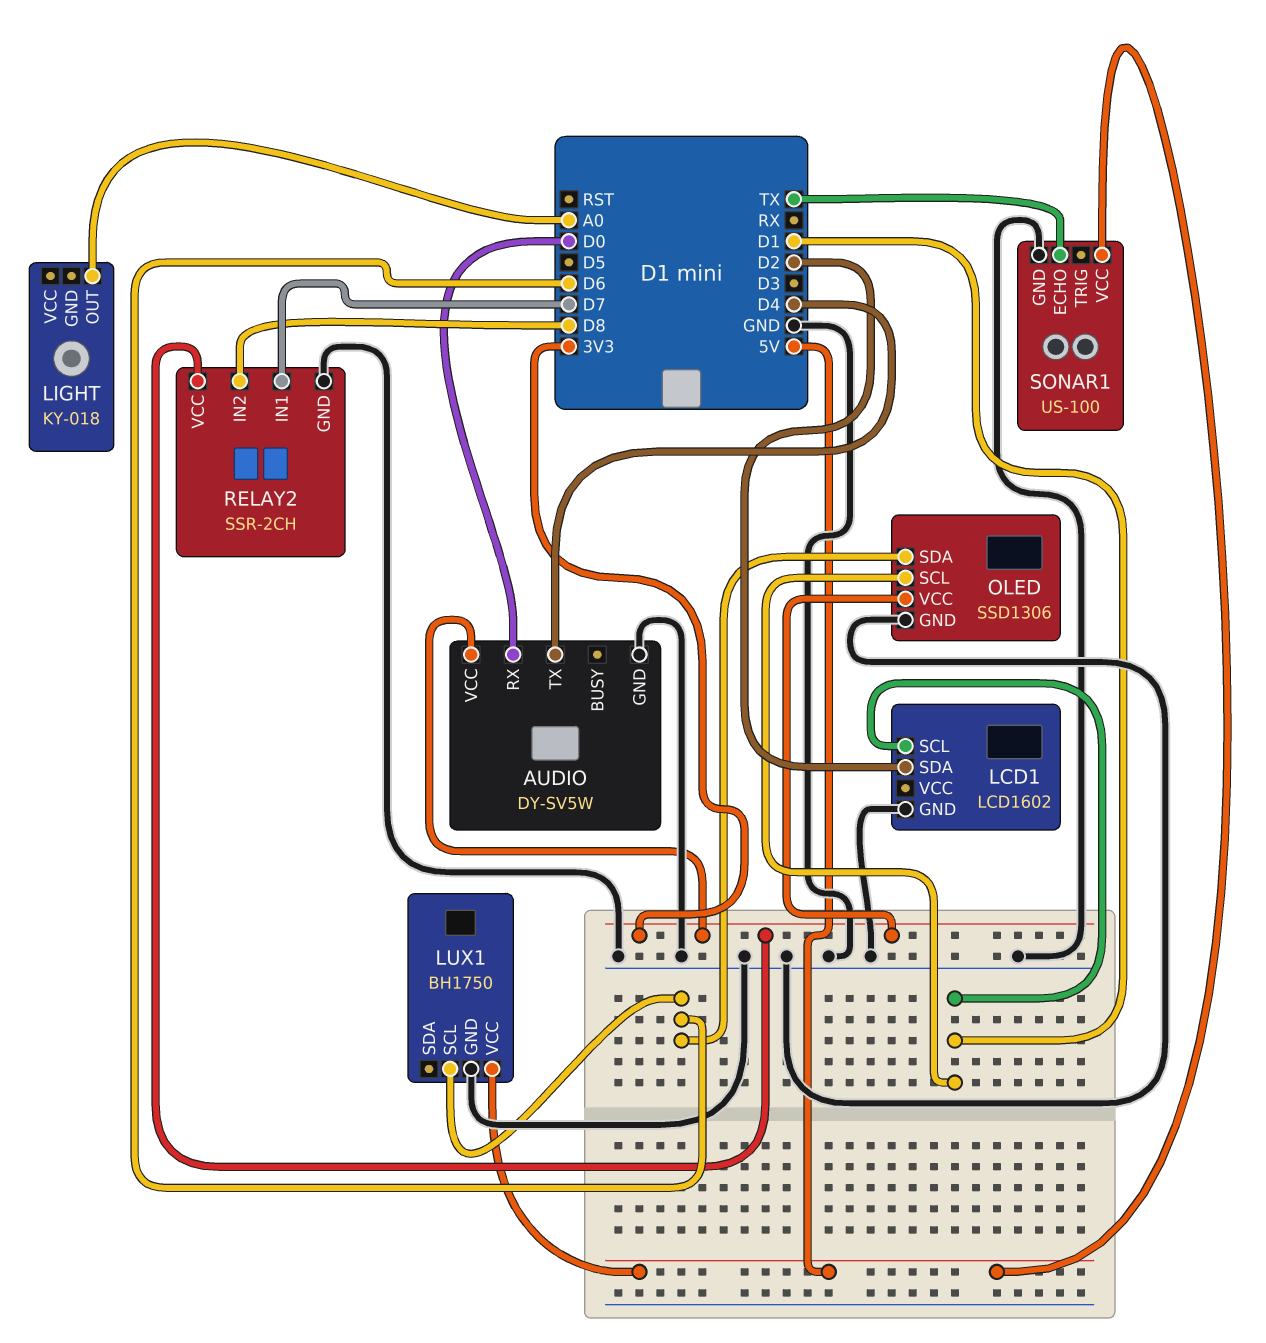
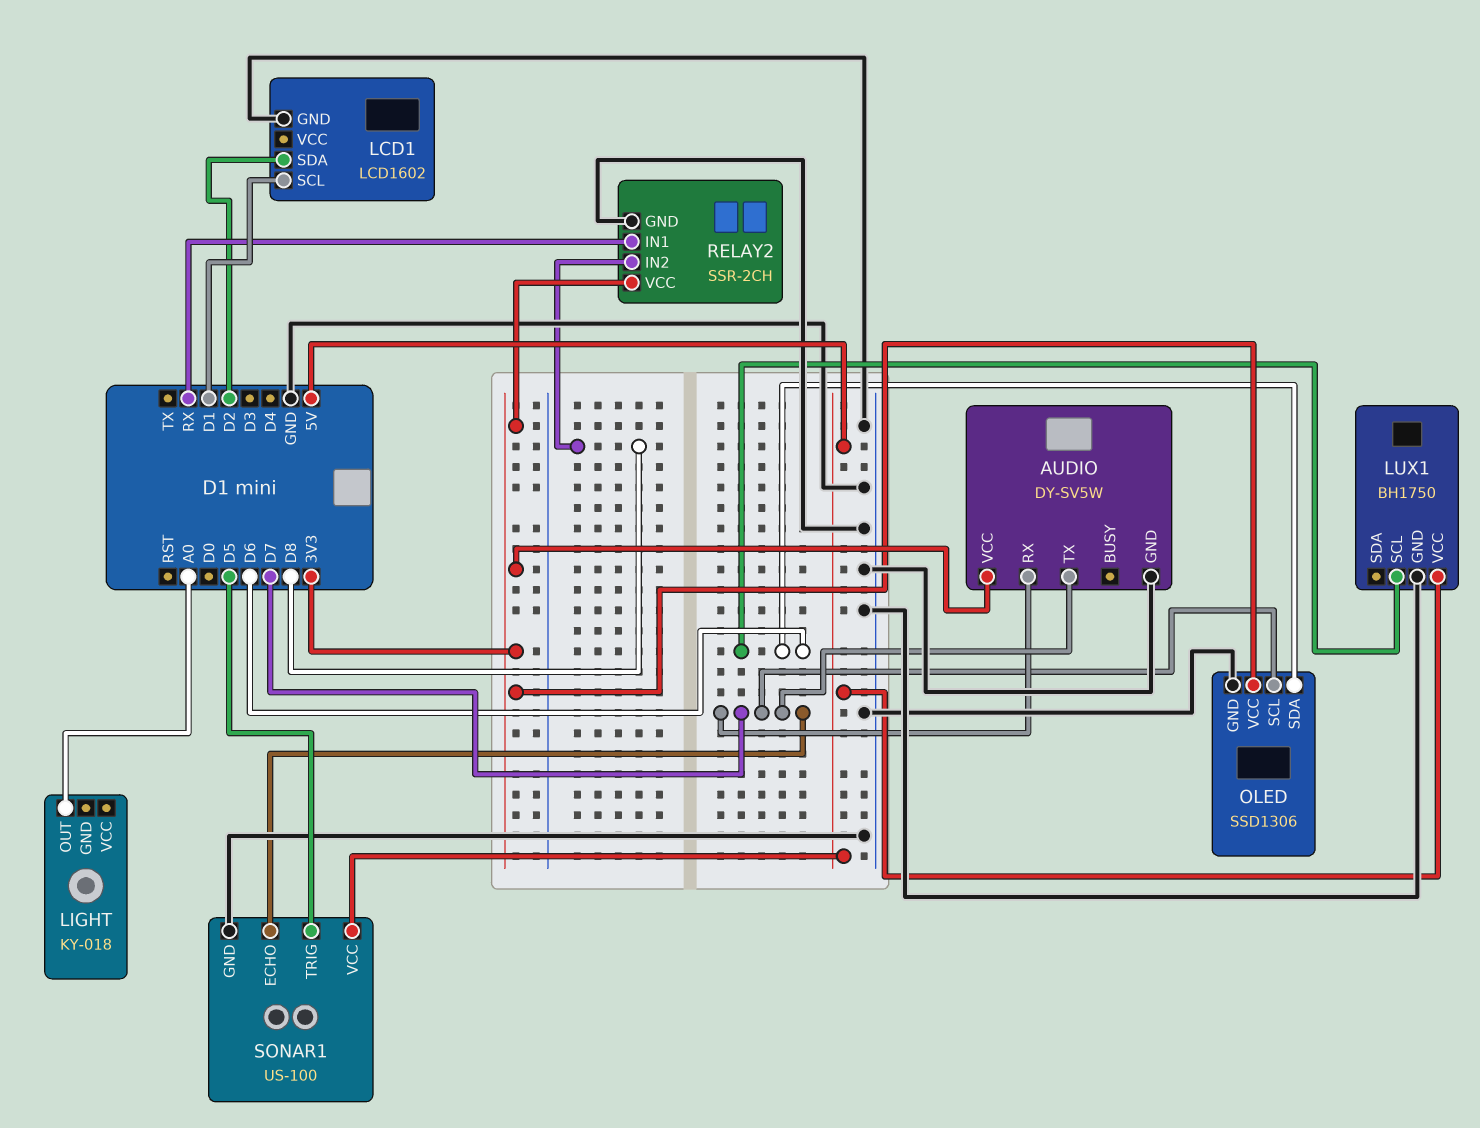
AUDIO pin RX: D0 -> D7
AUDIO pin TX: D4 -> D7
OLED pin SCL: D1 -> D7
RELAY2 pin IN1: D7 -> RX
SONAR1 pin ECHO: TX -> D7
SONAR1 pin TRIG: none -> D5

